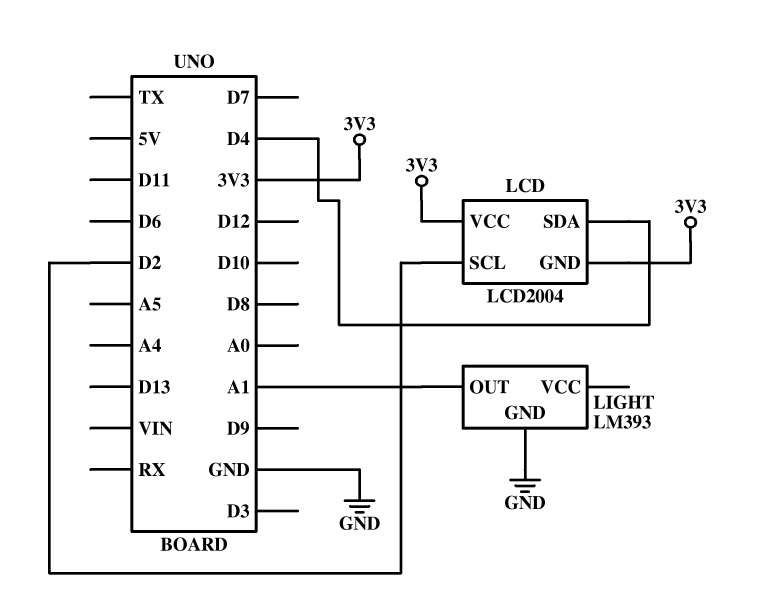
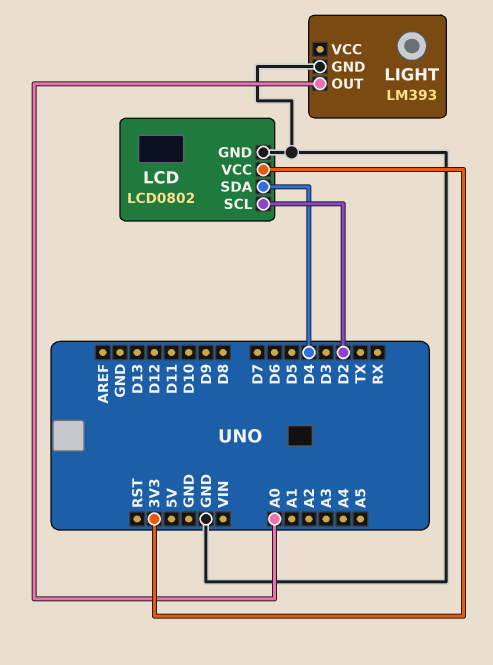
LCD: LCD2004 -> LCD0802
LCD pin GND: 3V3 -> GND
LIGHT pin OUT: A1 -> A0

